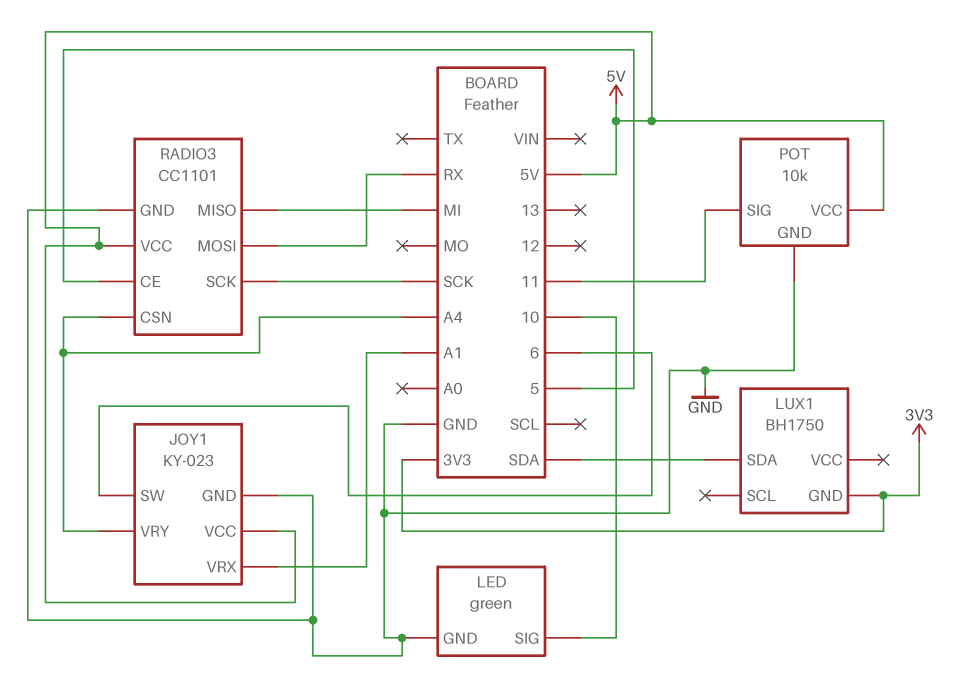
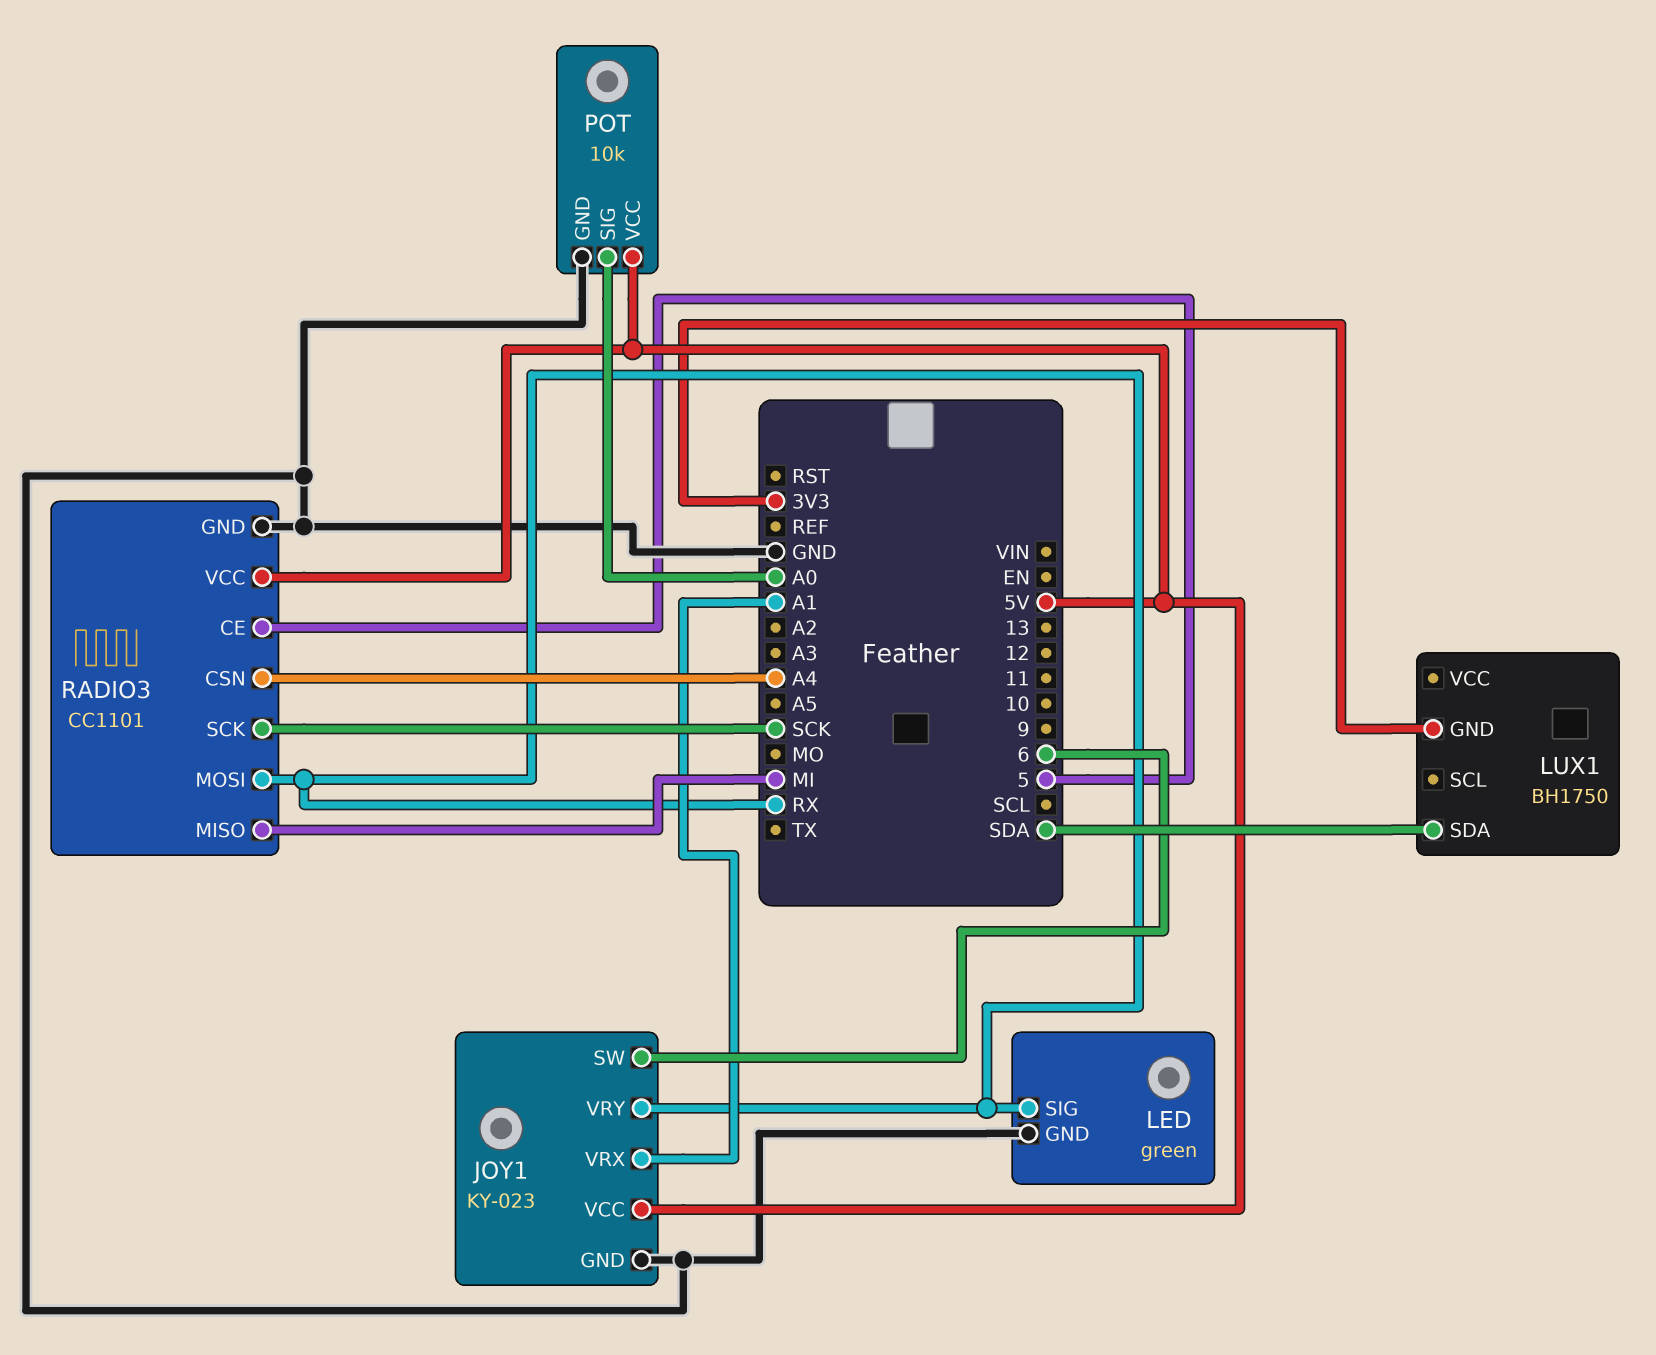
JOY1 pin VRY: A4 -> RX
LED pin SIG: 10 -> RX
POT pin SIG: 11 -> A0

